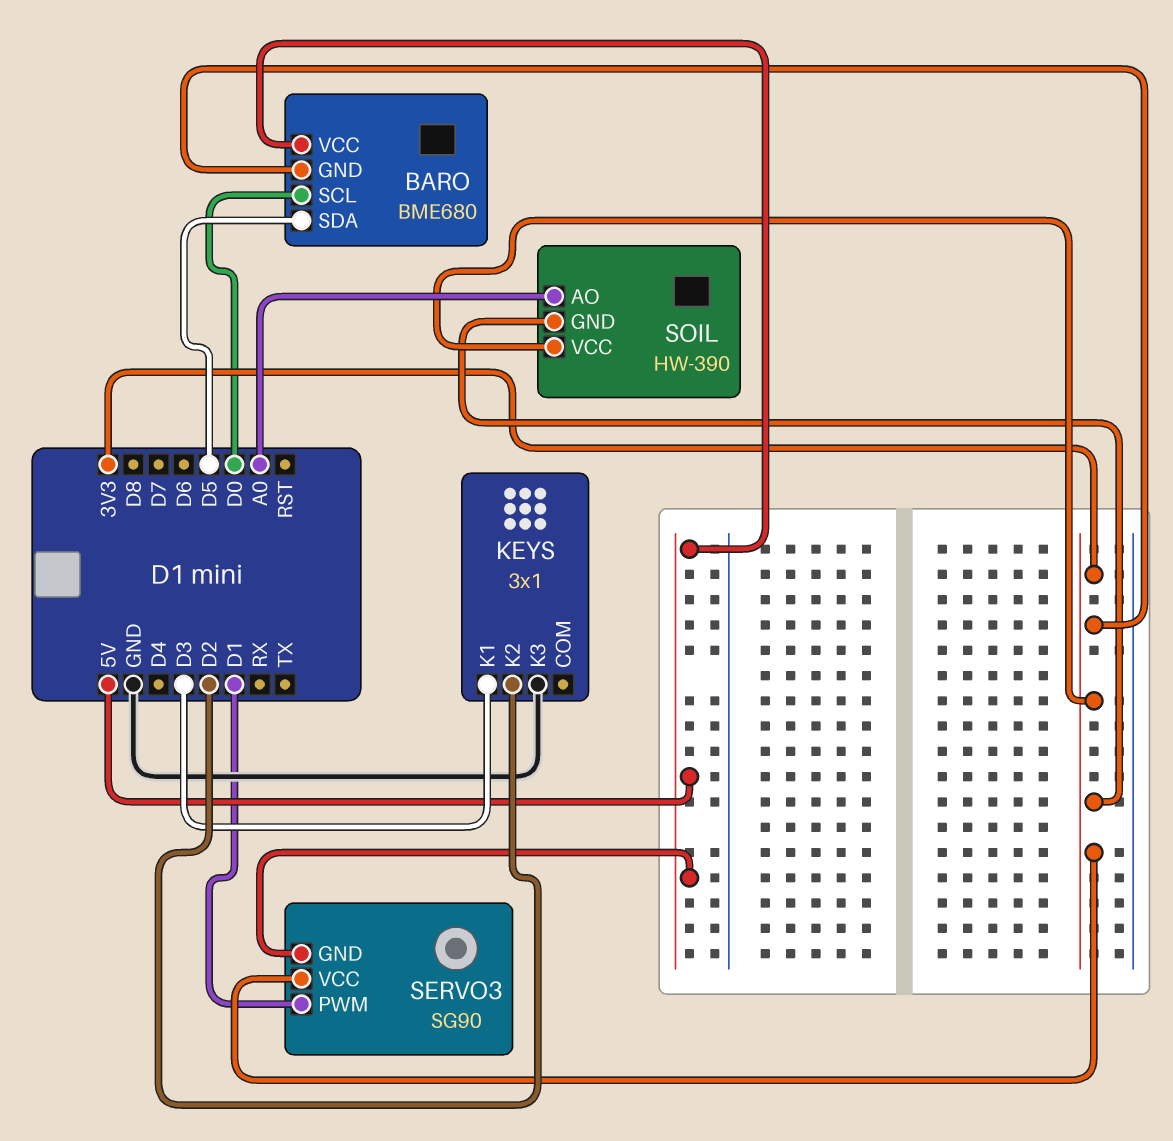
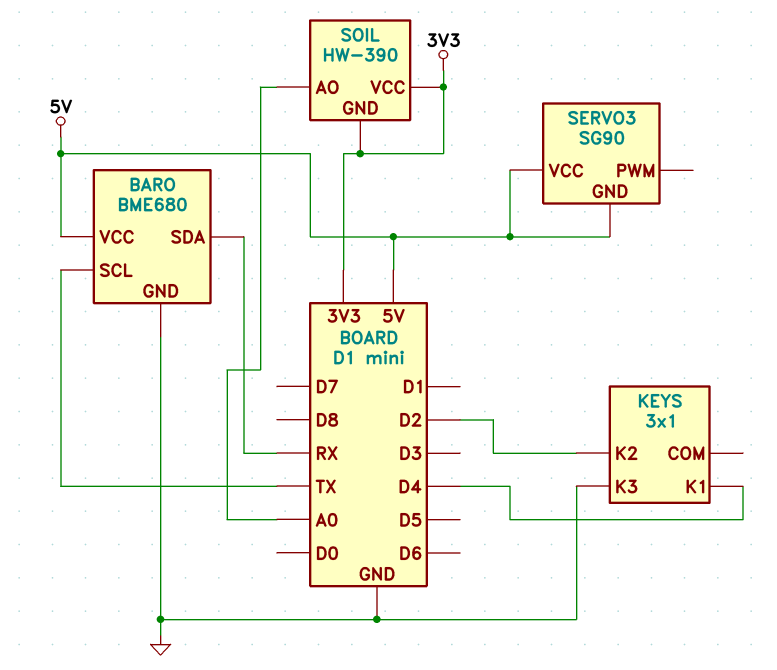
BARO pin GND: 3V3 -> GND
BARO pin SCL: D0 -> TX
BARO pin SDA: D5 -> RX
KEYS pin K1: D3 -> D4
SERVO3 pin PWM: D1 -> none
SERVO3 pin VCC: 3V3 -> 5V

